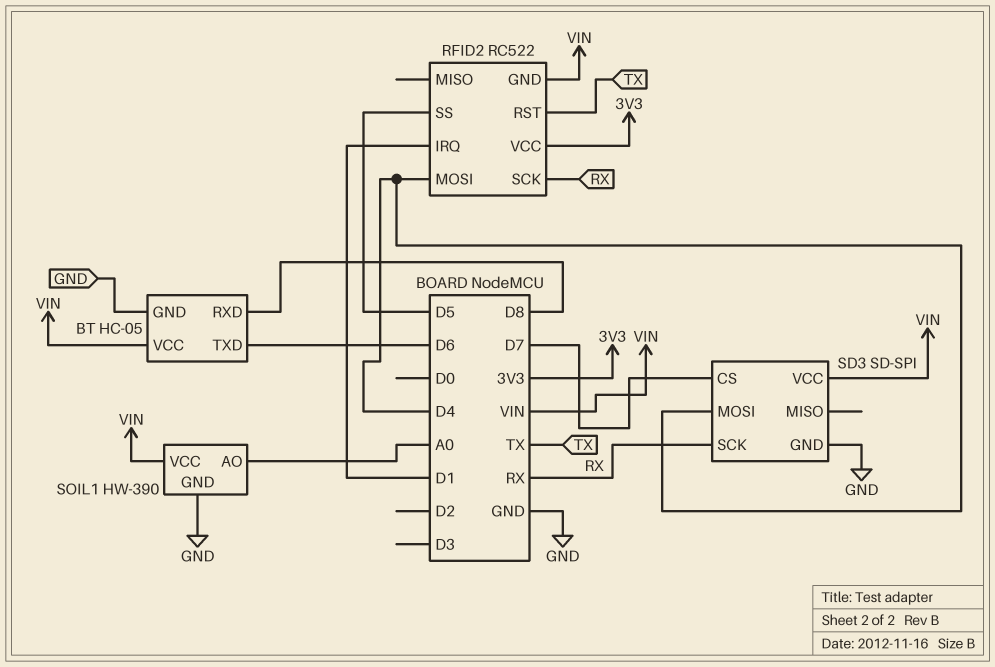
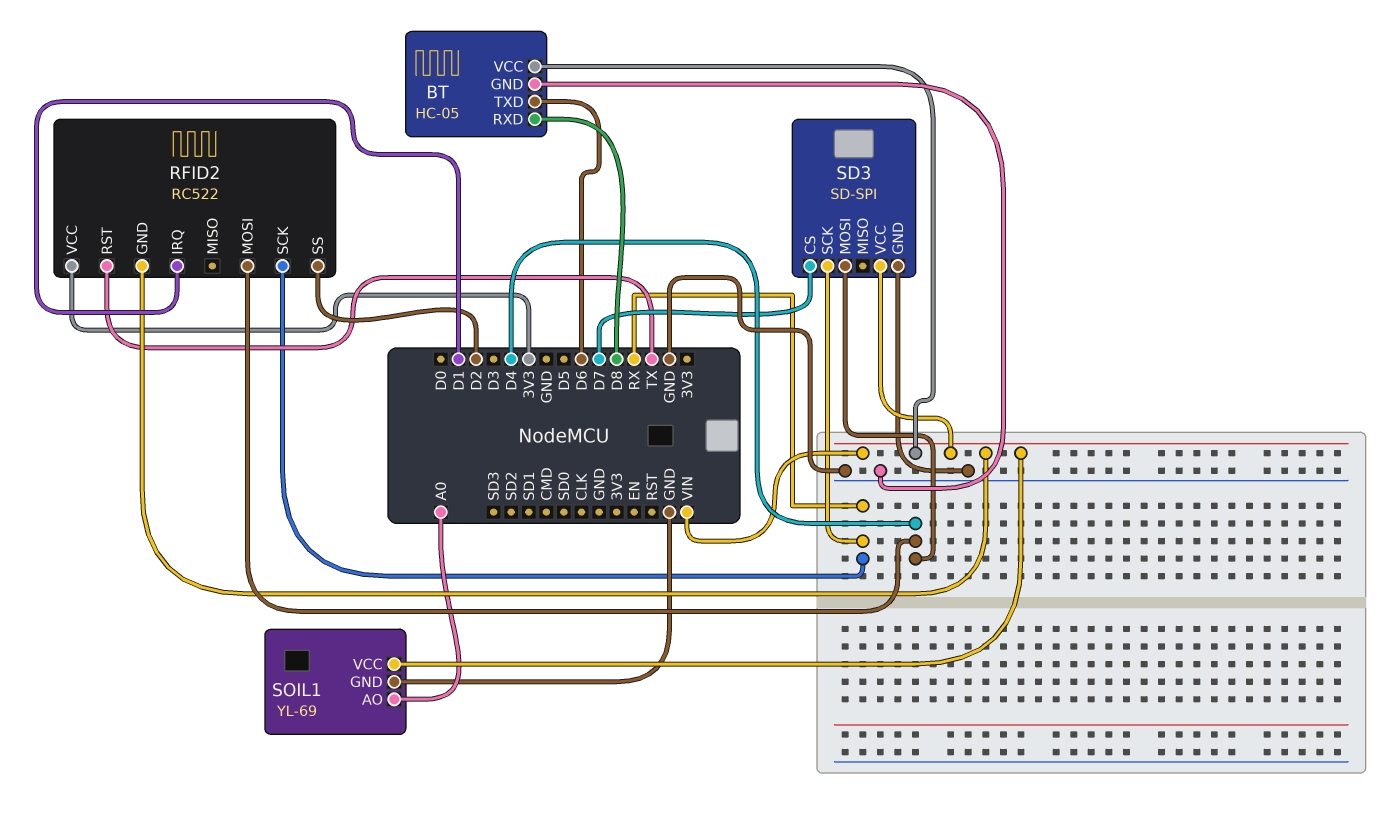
RFID2 pin SS: D5 -> D2
SOIL1: HW-390 -> YL-69

